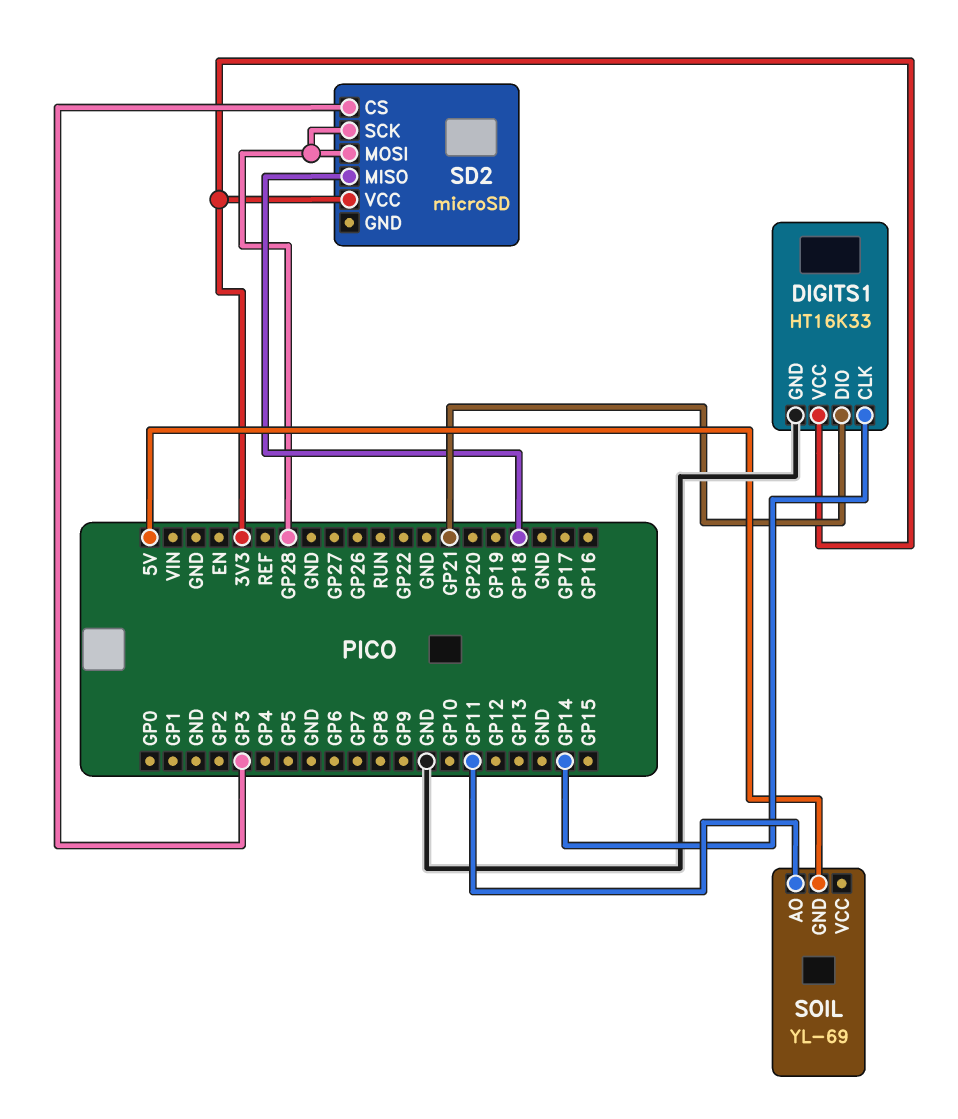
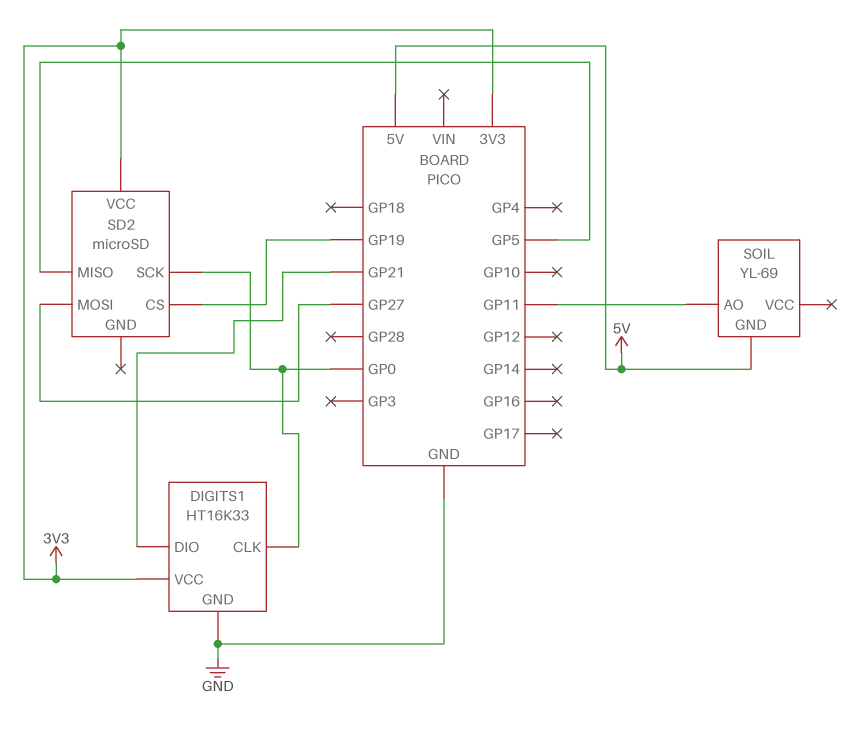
DIGITS1 pin CLK: GP14 -> GP0
SD2 pin CS: GP3 -> GP19
SD2 pin MISO: GP18 -> GP5
SD2 pin MOSI: GP28 -> GP27
SD2 pin SCK: GP28 -> GP0

